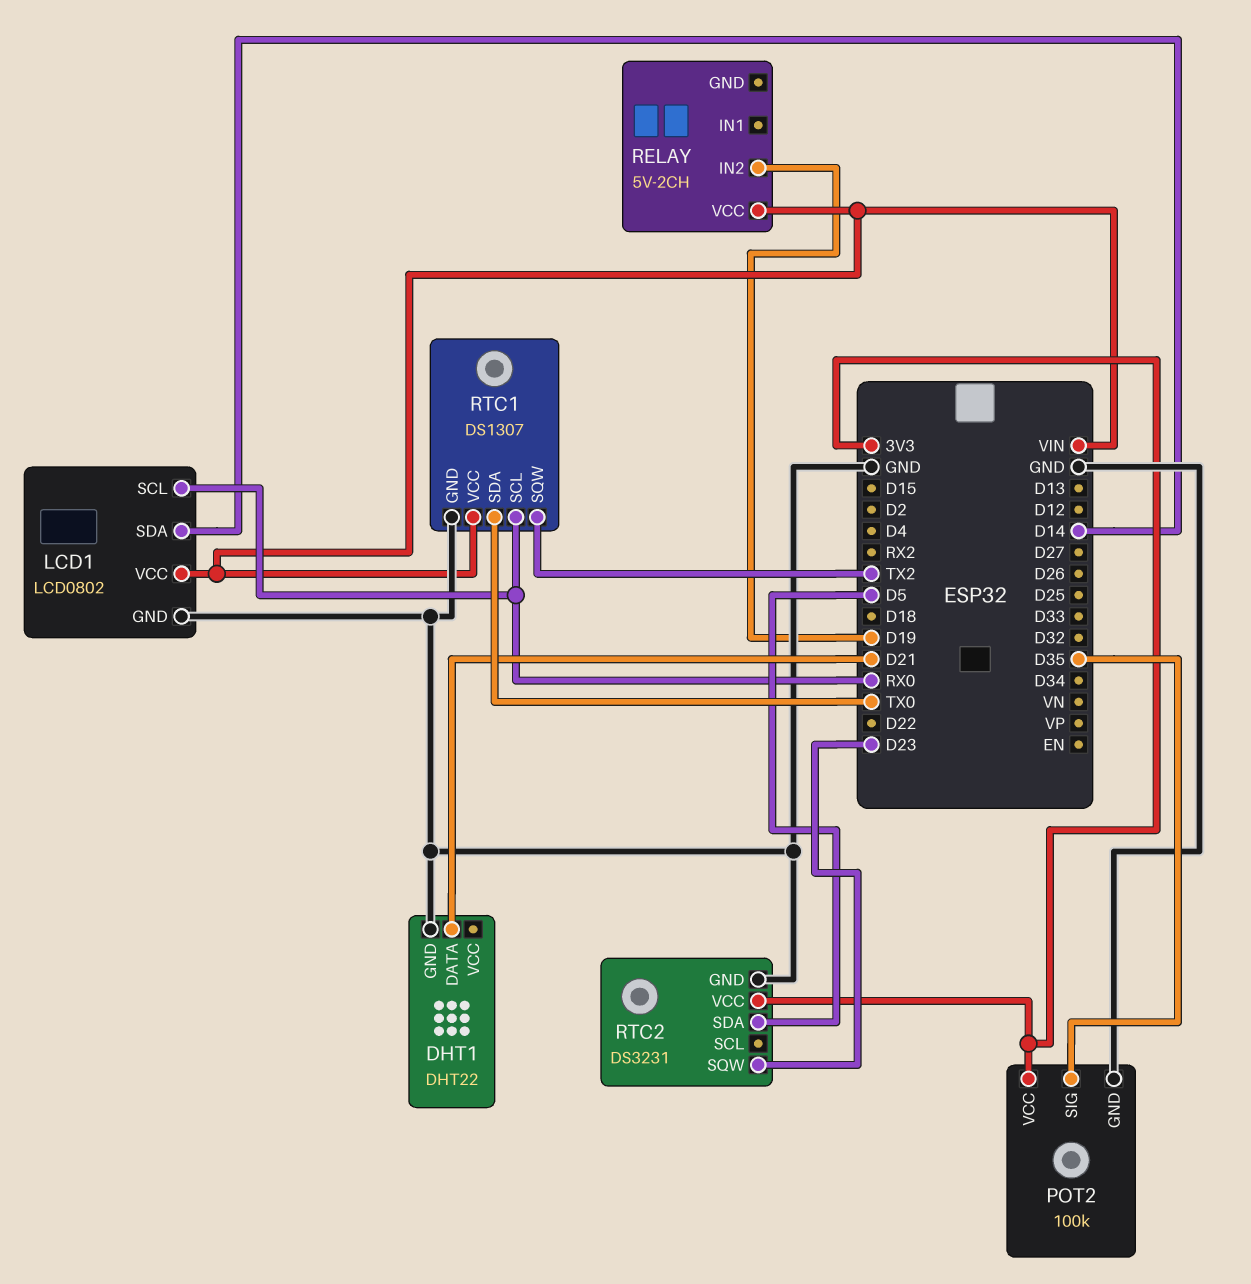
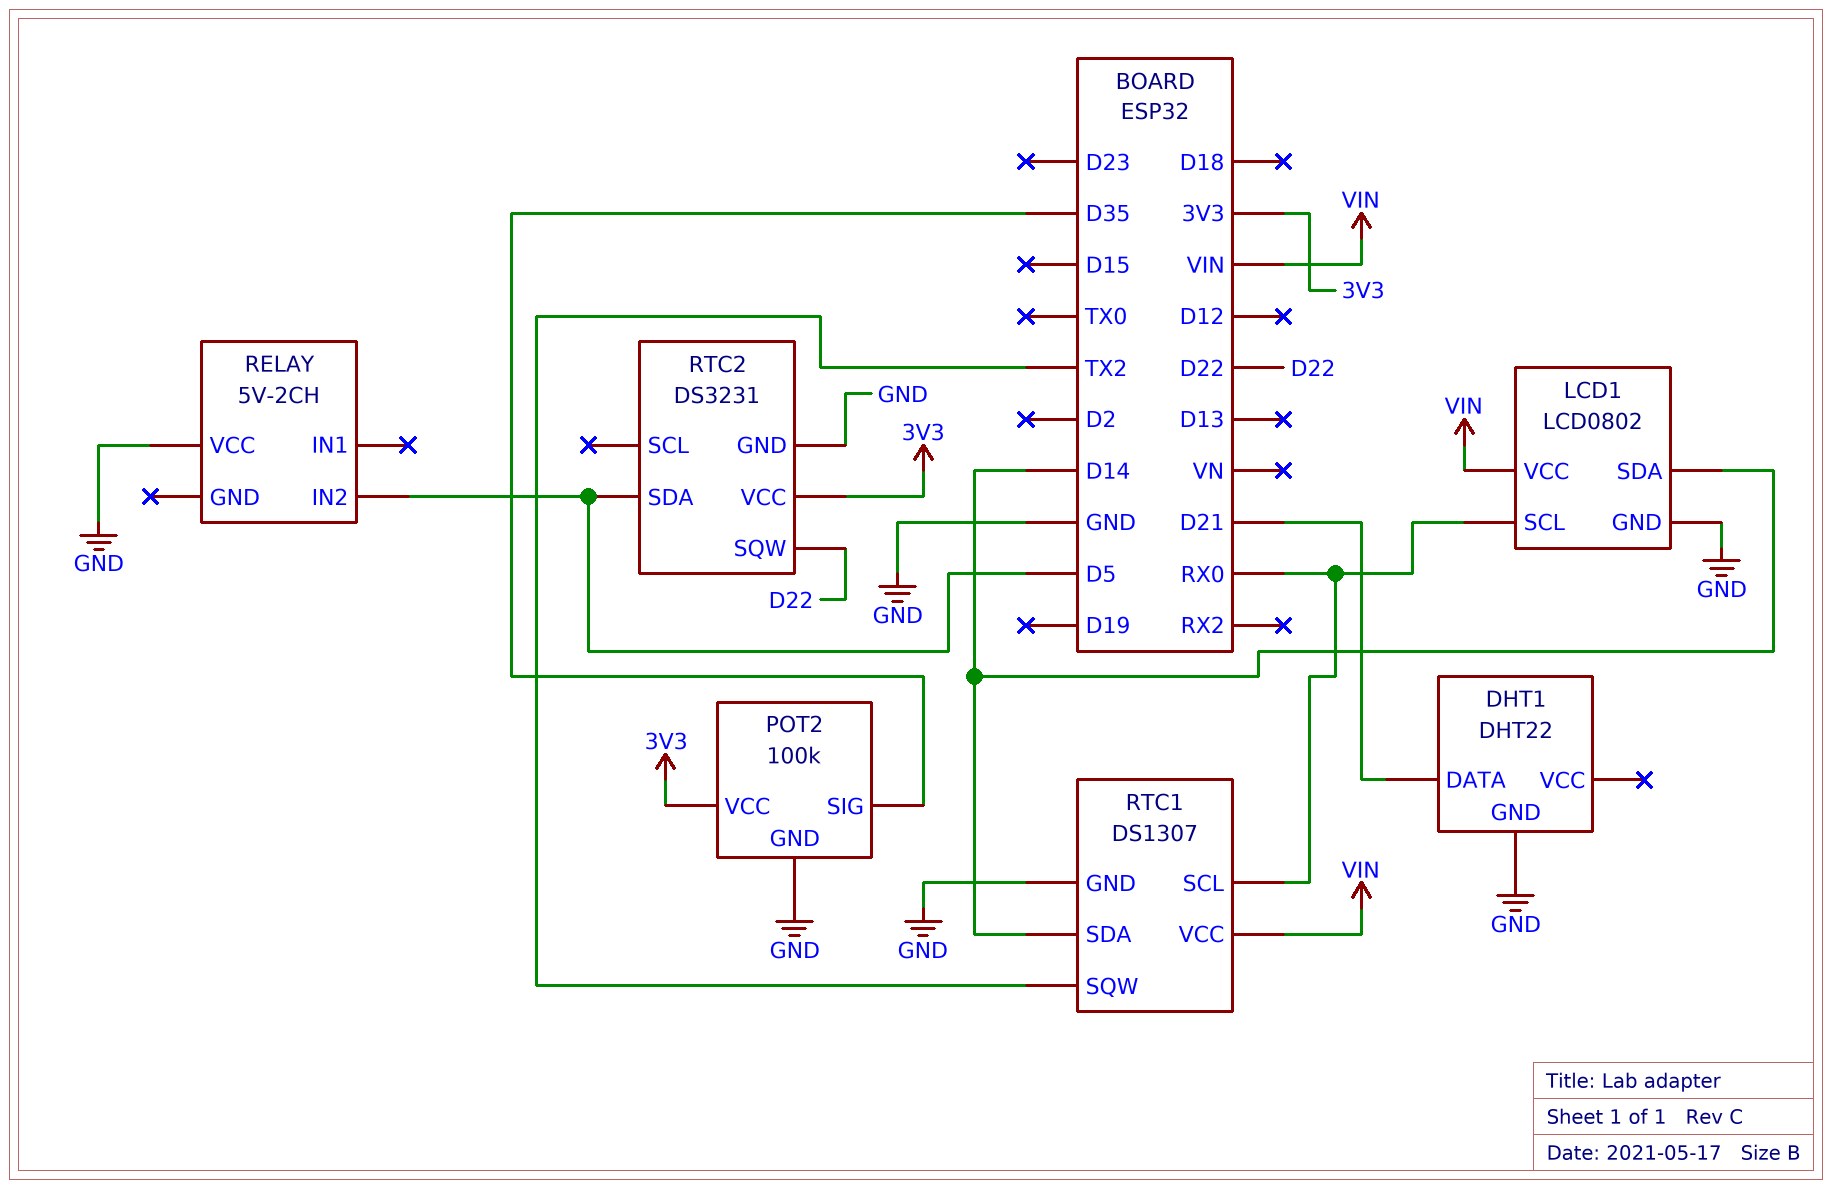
RELAY pin IN2: D19 -> D5
RELAY pin VCC: VIN -> GND
RTC1 pin SDA: TX0 -> D14
RTC2 pin SQW: D23 -> D22

